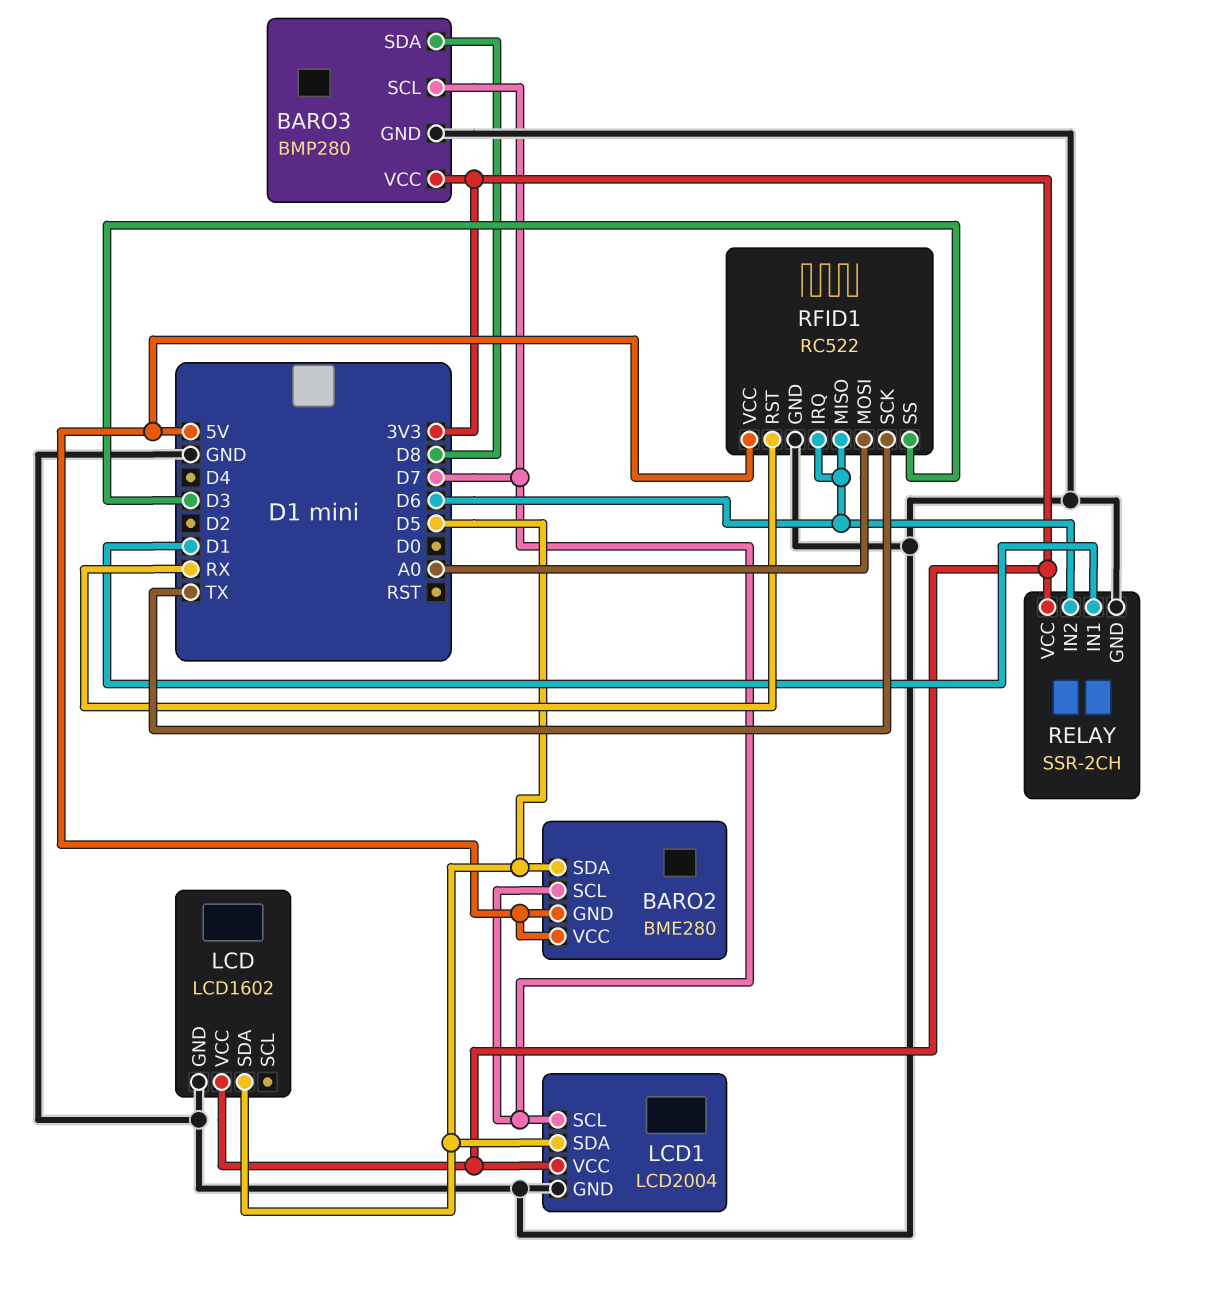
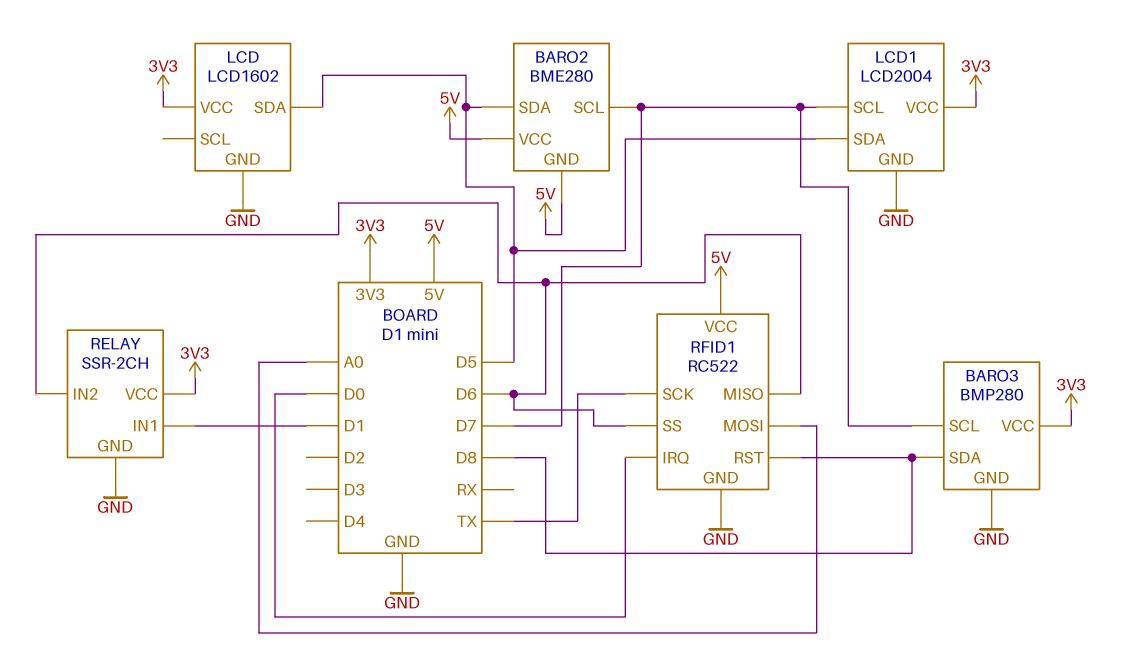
RFID1 pin IRQ: D6 -> D0
RFID1 pin RST: RX -> D8
RFID1 pin SS: D3 -> D6

